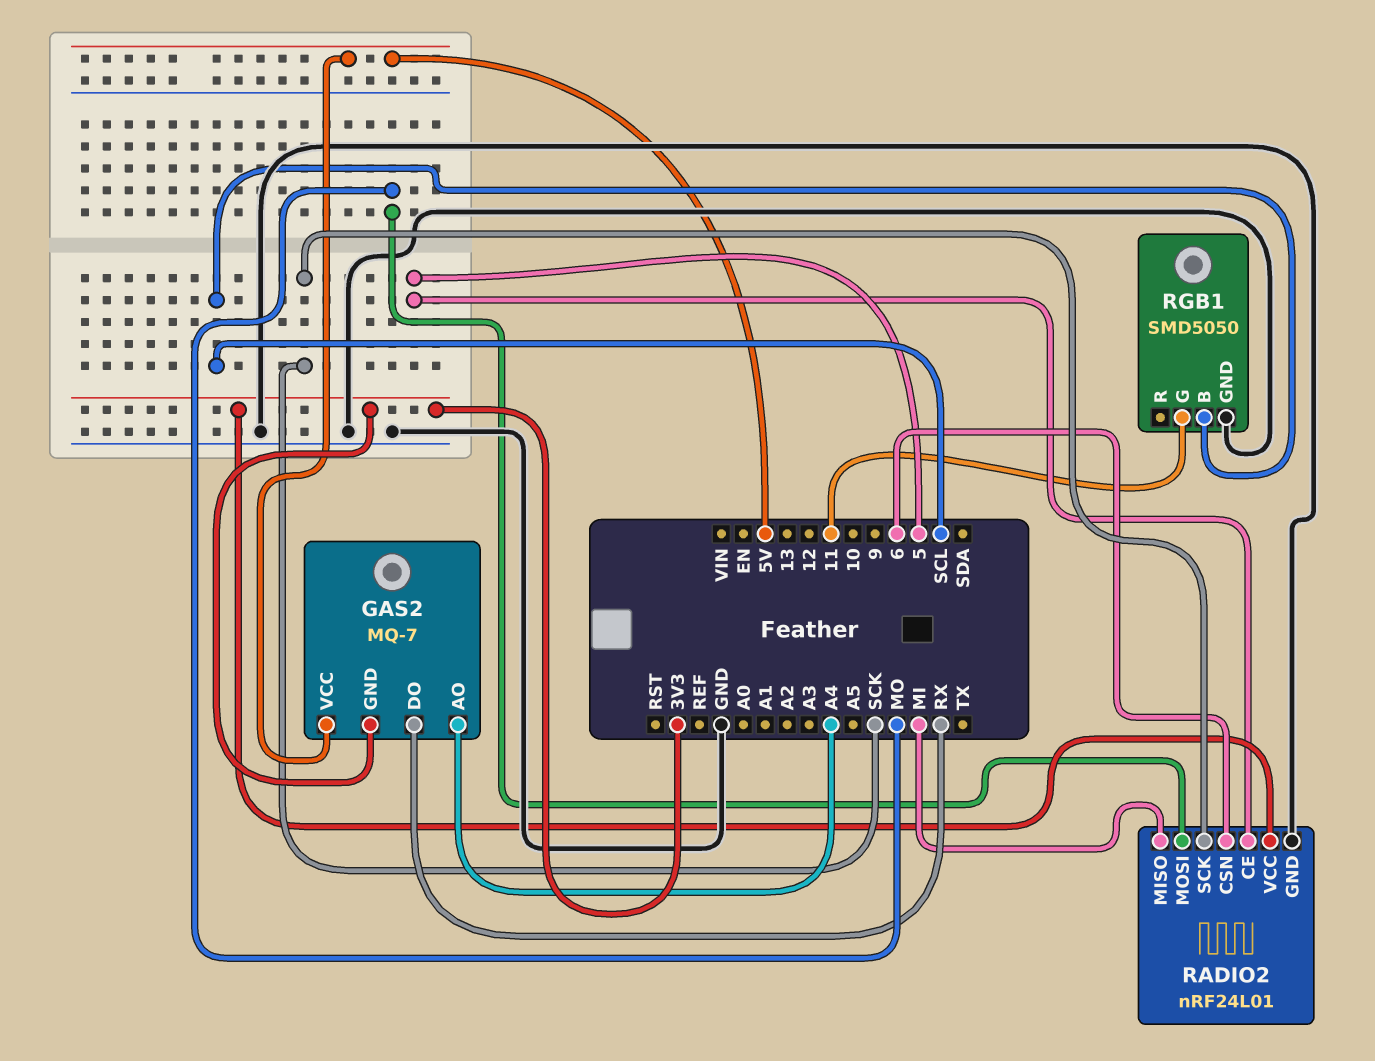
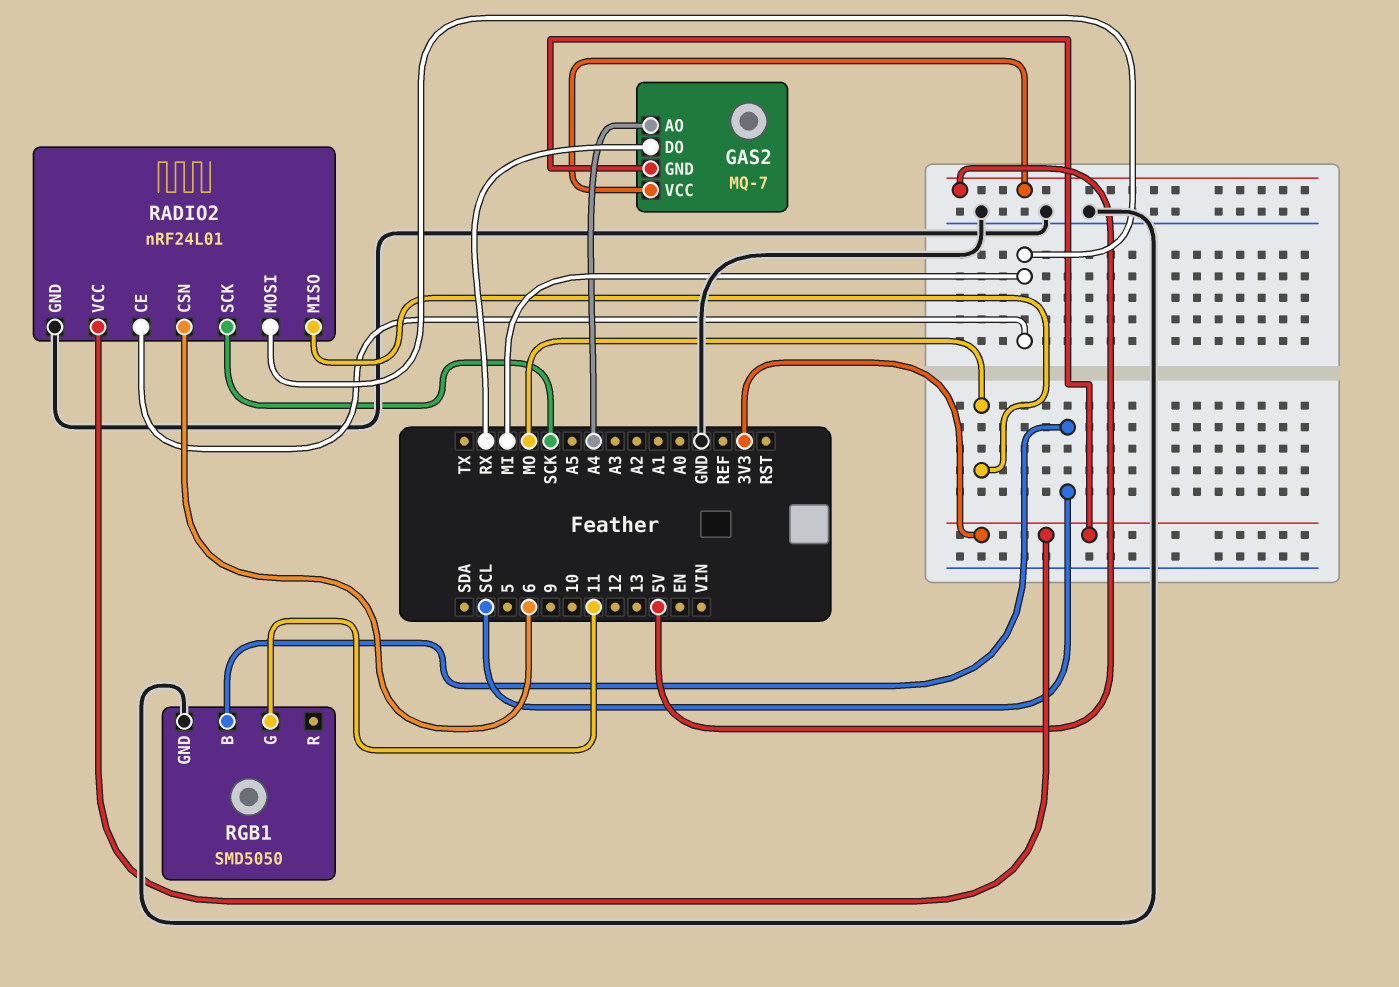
RADIO2 pin CE: 5 -> MI
RADIO2 pin MISO: MI -> MO
RADIO2 pin MOSI: MO -> MI

